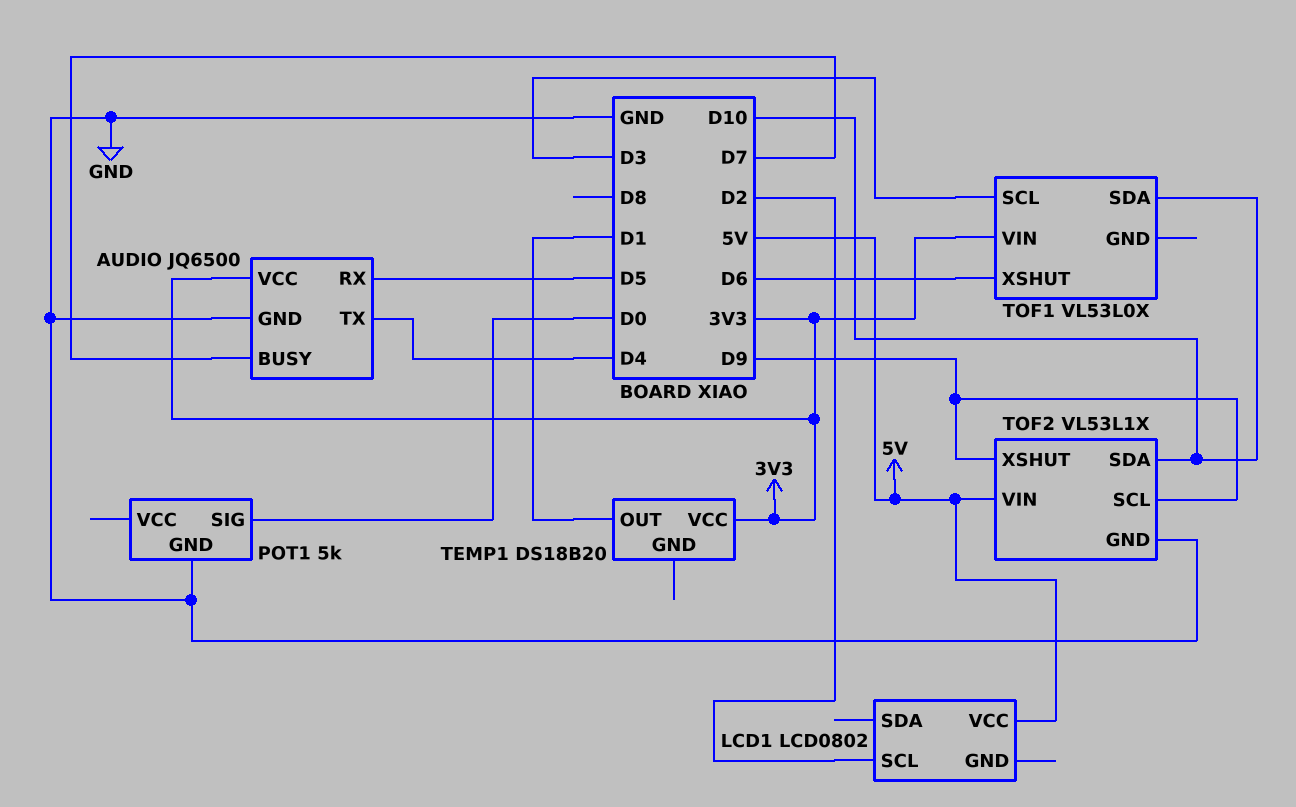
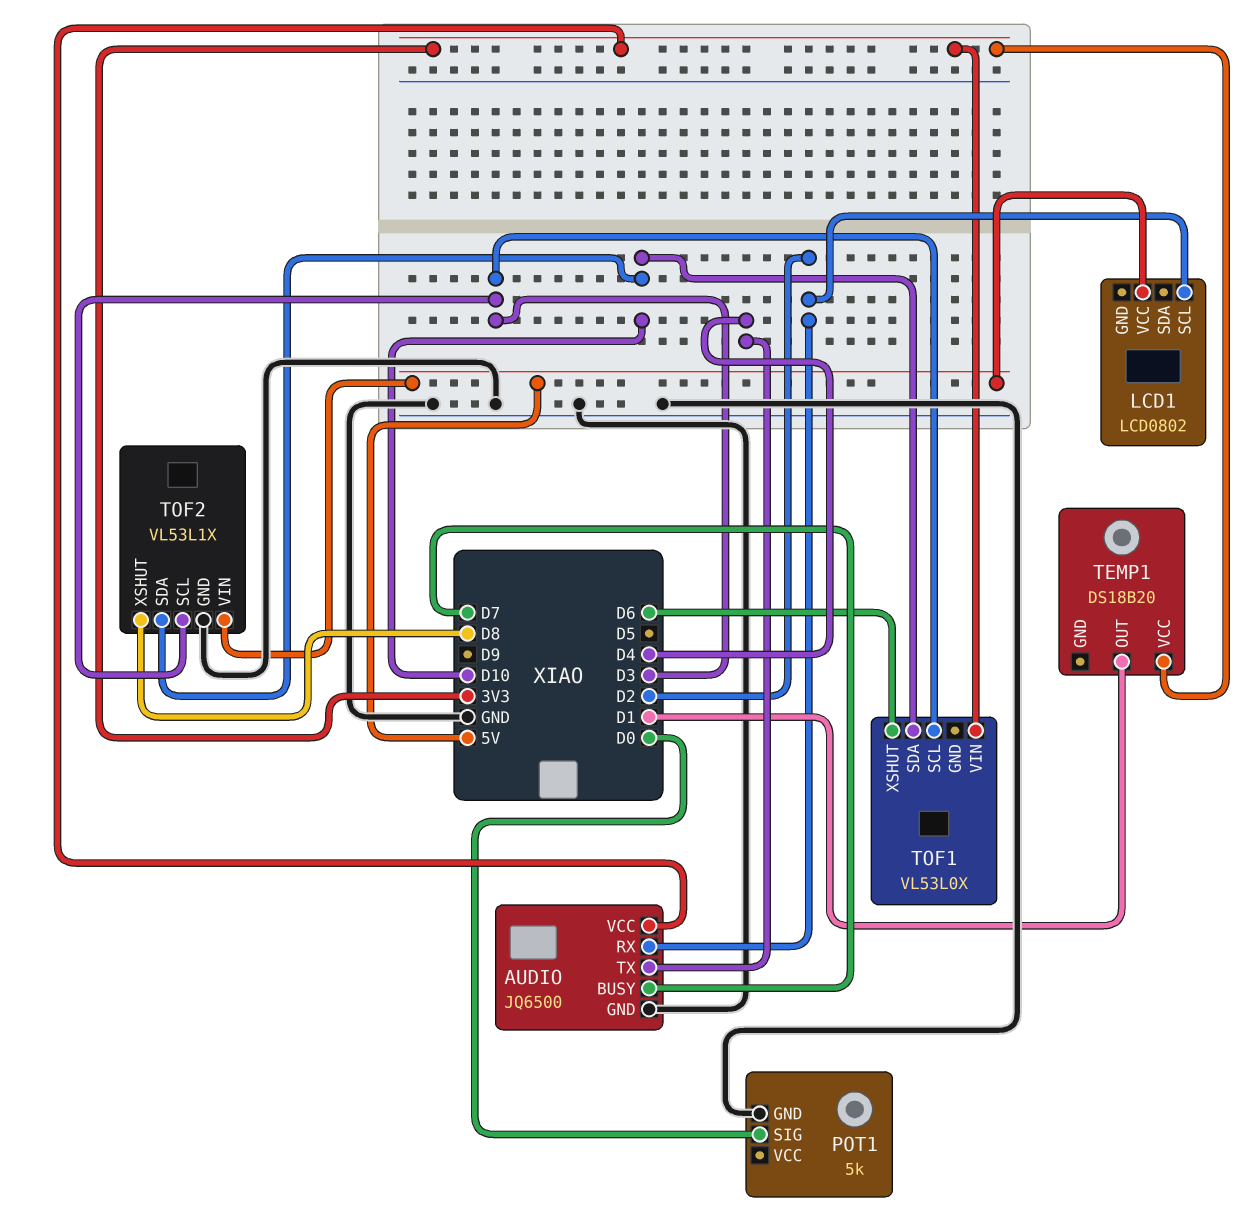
AUDIO pin RX: D5 -> D2
TOF2 pin SCL: D9 -> D3
TOF2 pin XSHUT: D9 -> D8

